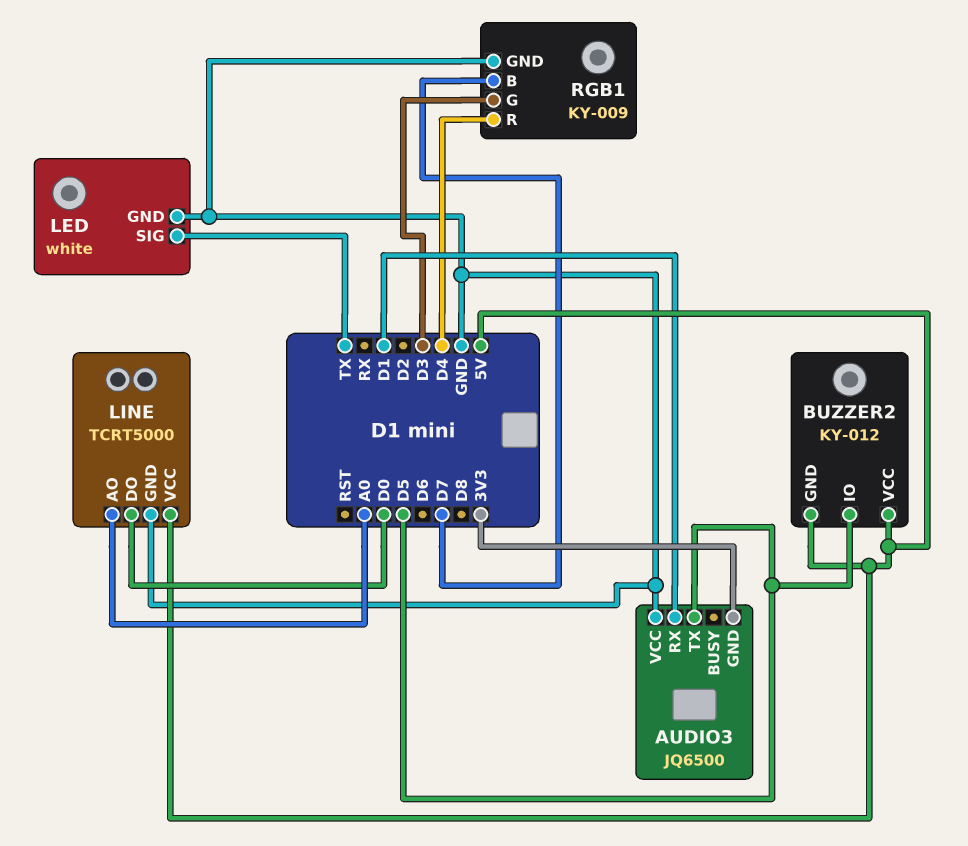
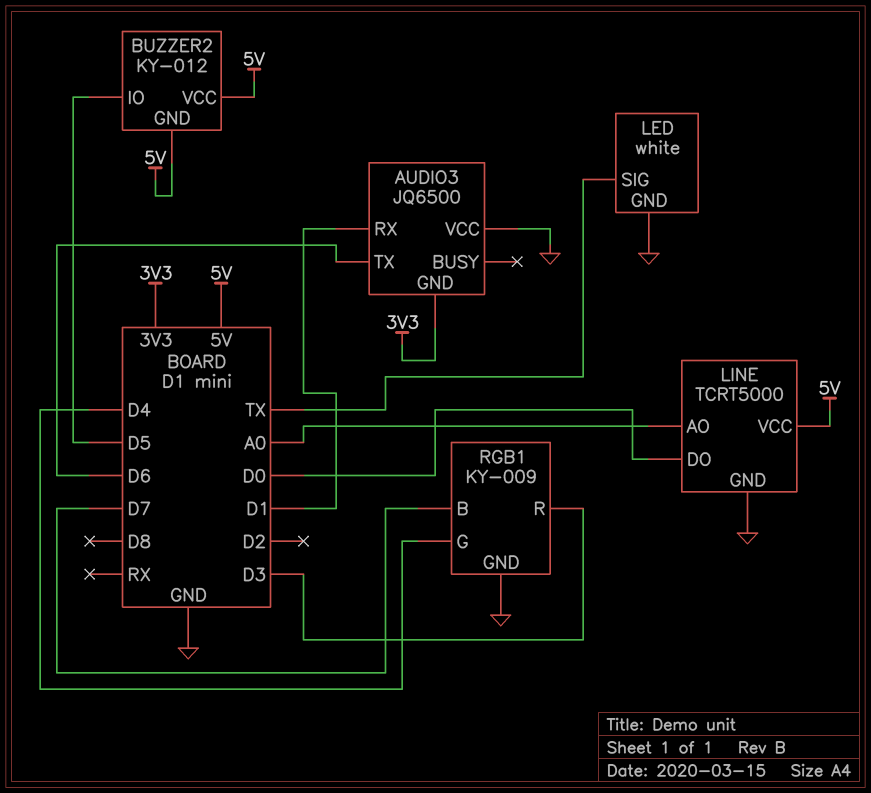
AUDIO3 pin TX: D5 -> D6
RGB1 pin G: D3 -> D4
RGB1 pin R: D4 -> D3

